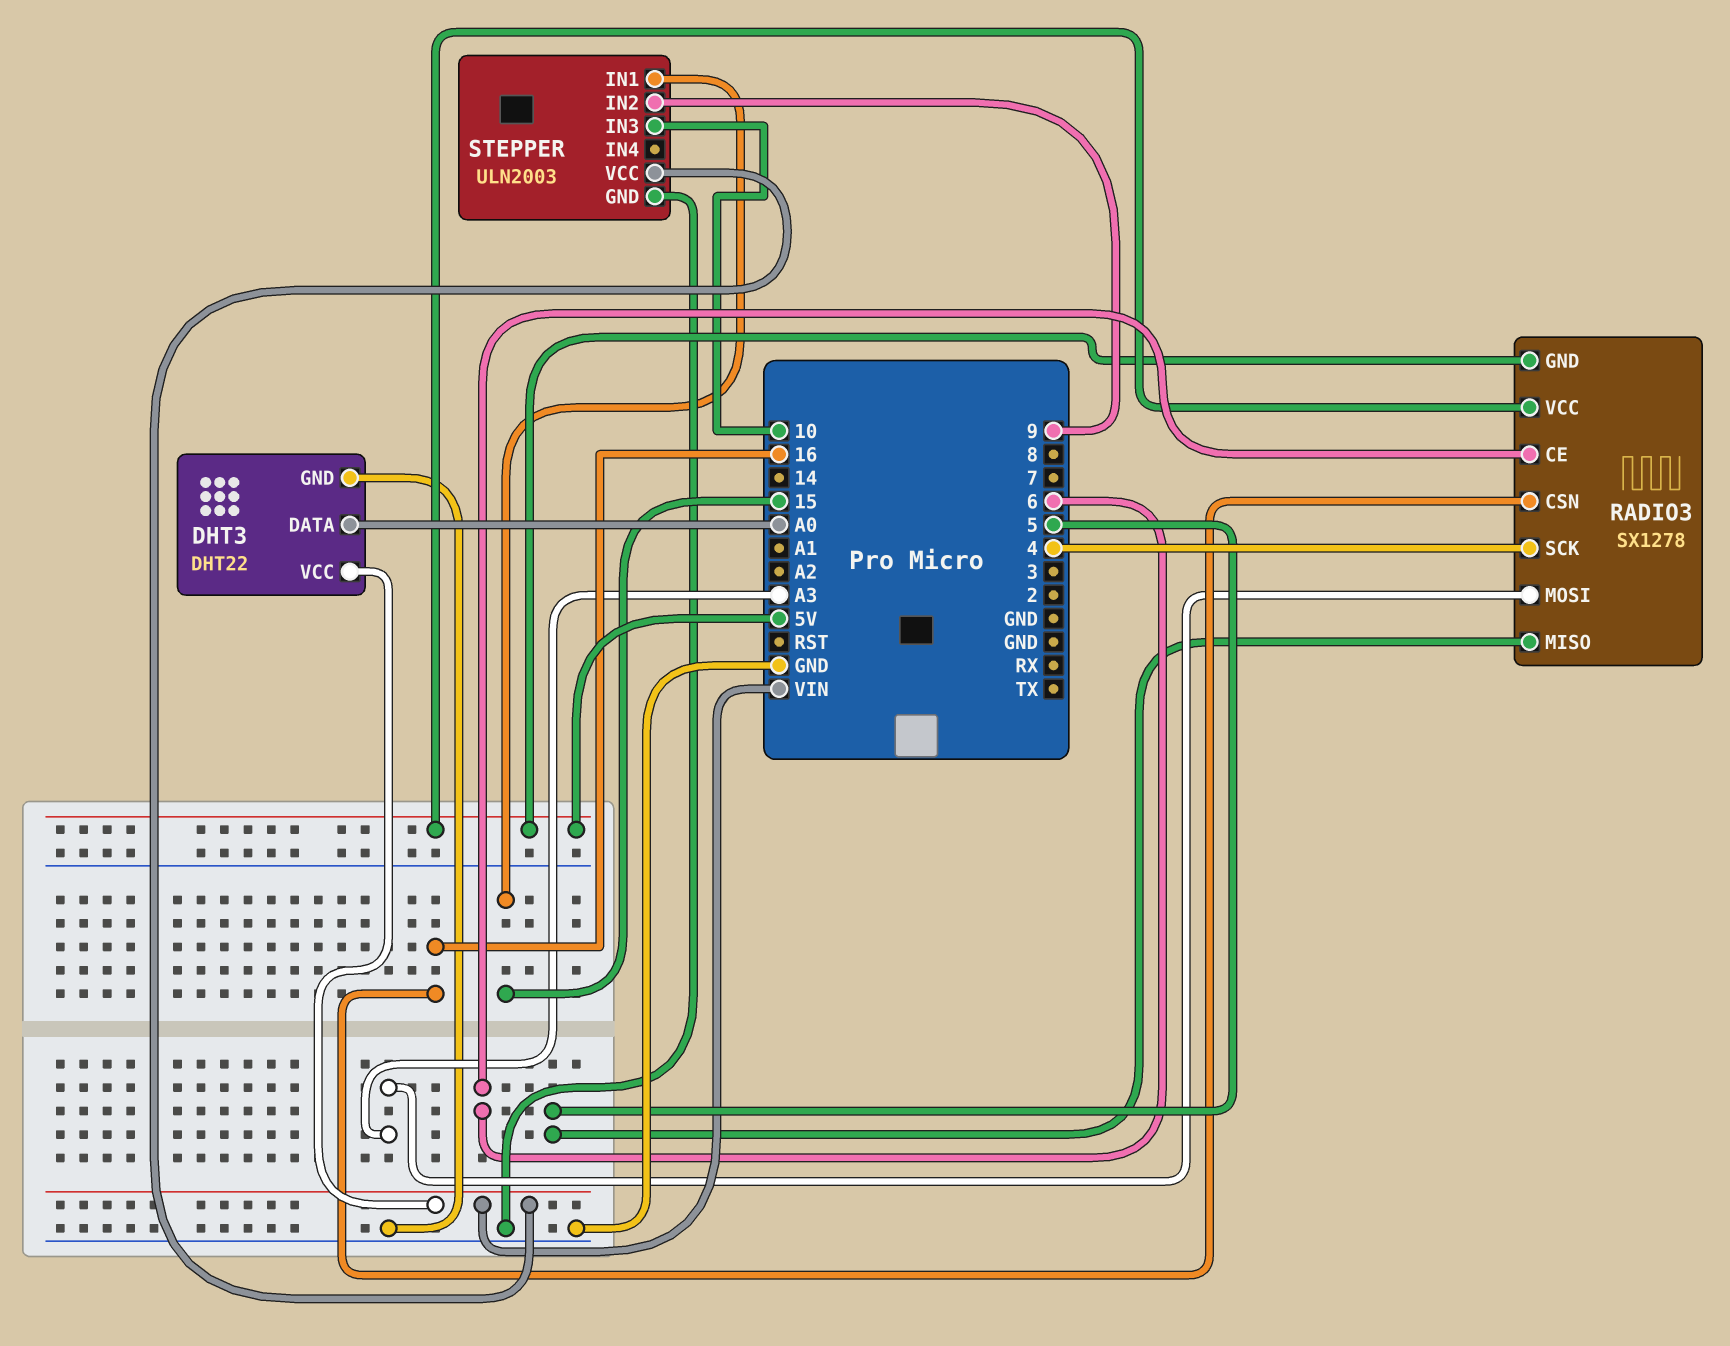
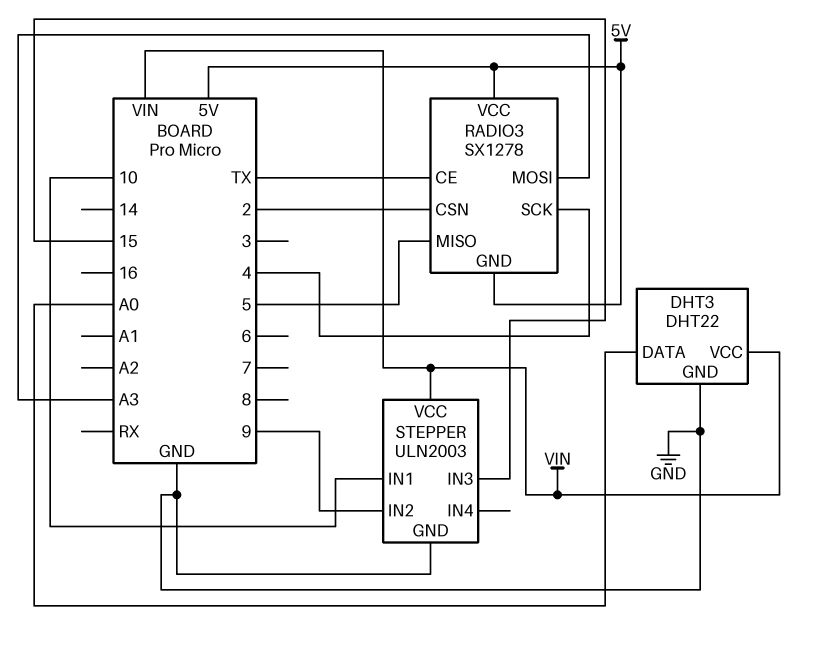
RADIO3 pin CE: 6 -> TX
RADIO3 pin CSN: 16 -> 2
STEPPER pin IN1: 15 -> 10
STEPPER pin IN3: 10 -> 15

